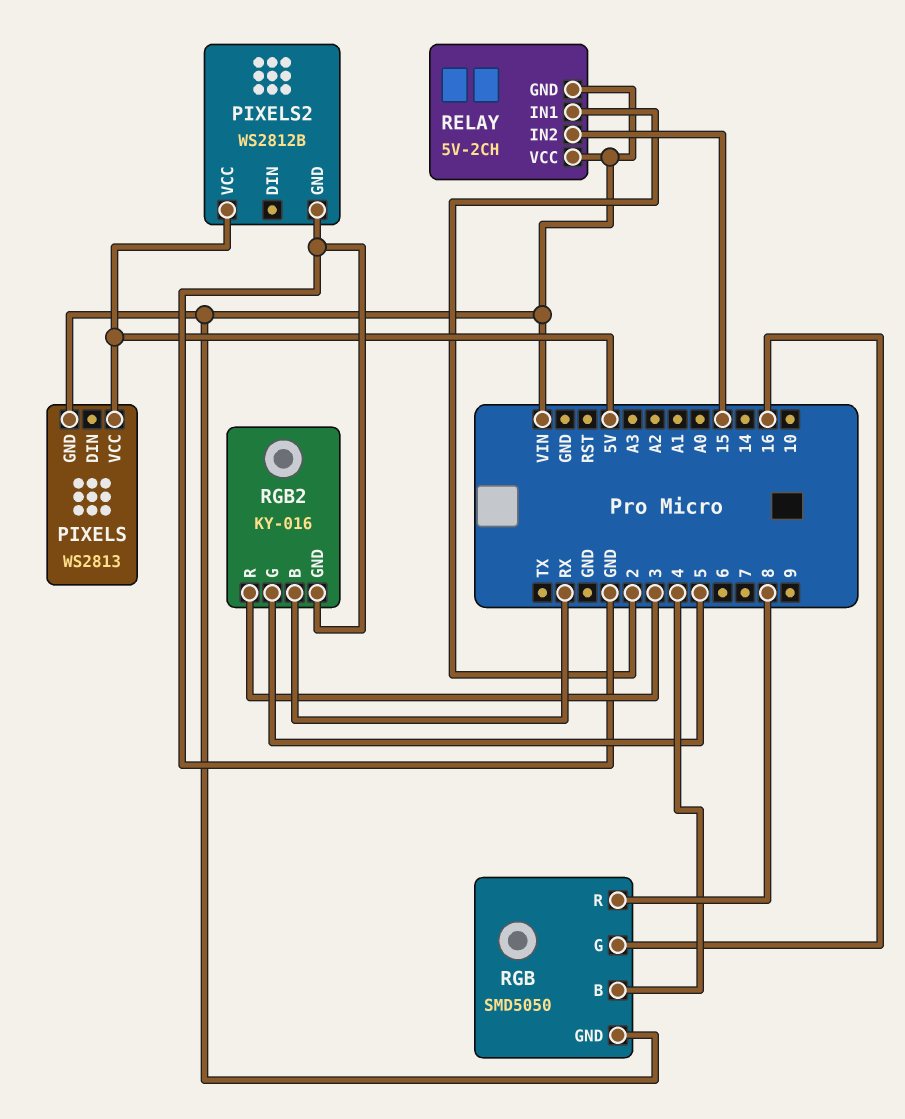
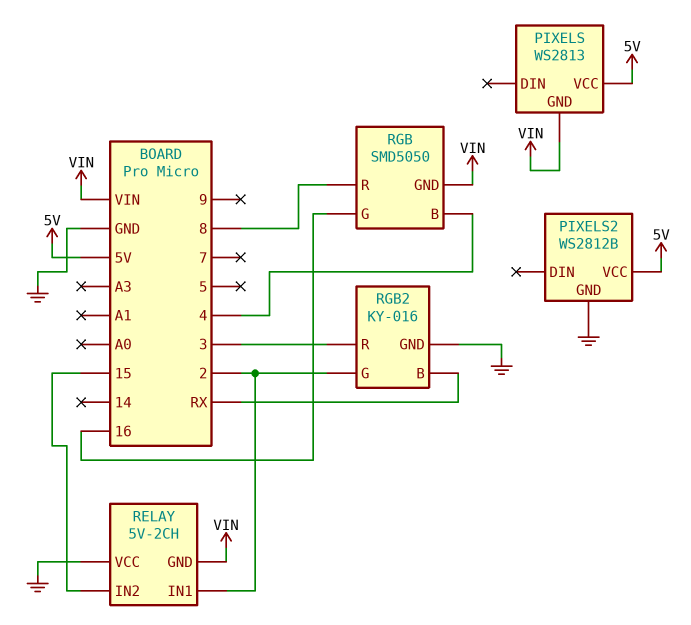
RELAY pin VCC: VIN -> GND
RGB2 pin G: 5 -> 2

